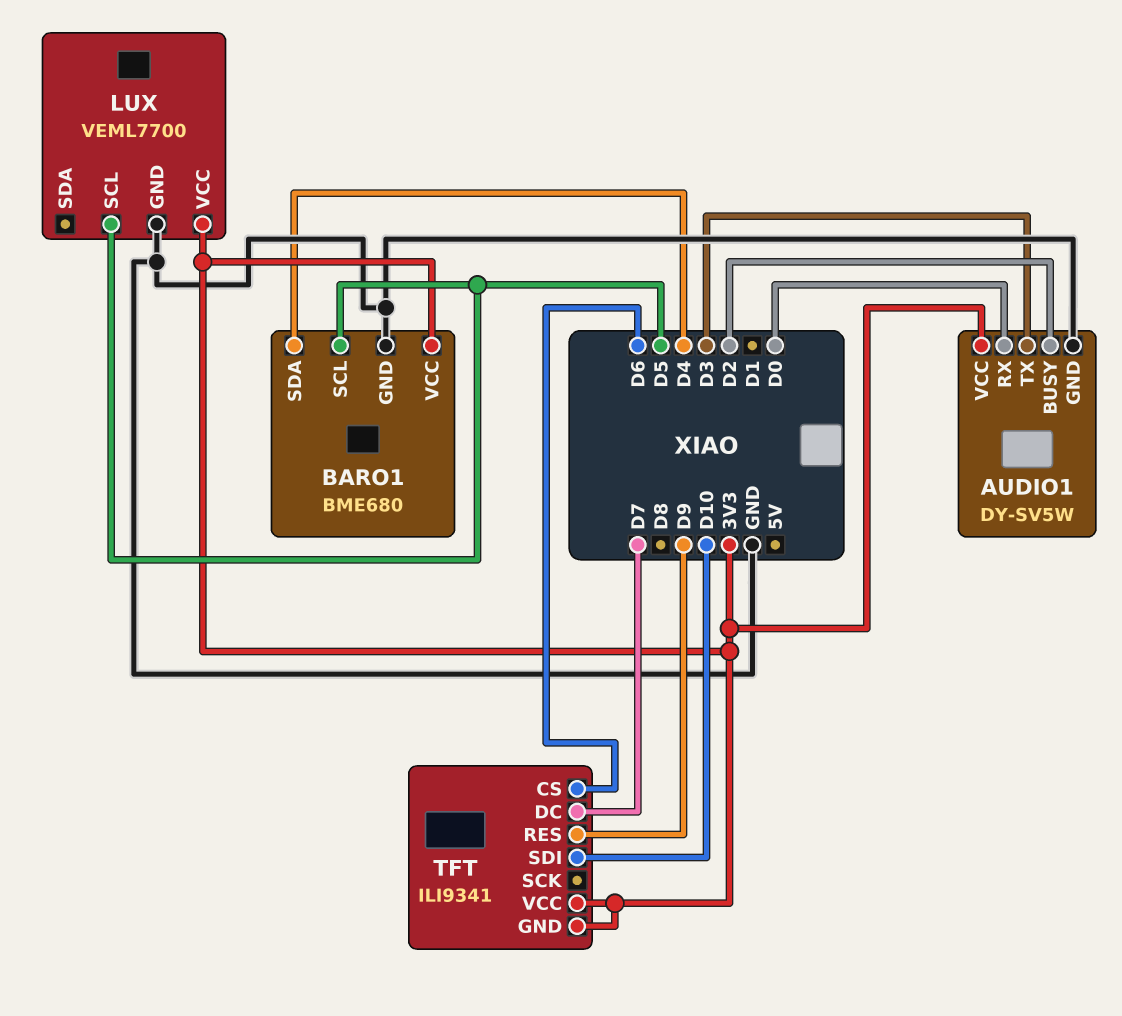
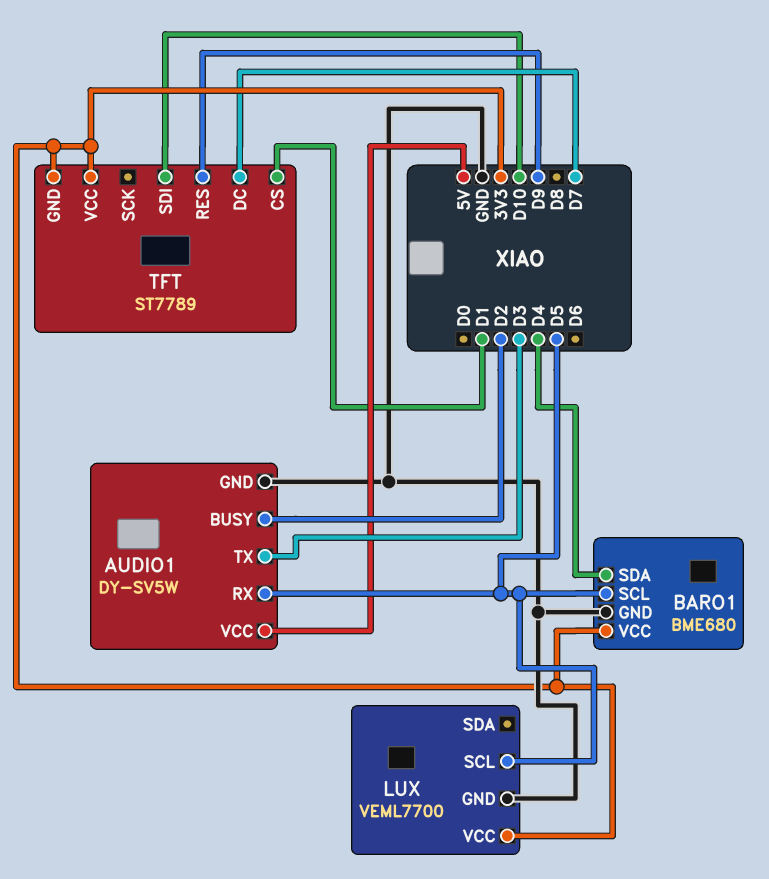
AUDIO1 pin RX: D0 -> D5
AUDIO1 pin VCC: 3V3 -> 5V
TFT: ILI9341 -> ST7789
TFT pin CS: D6 -> D1

